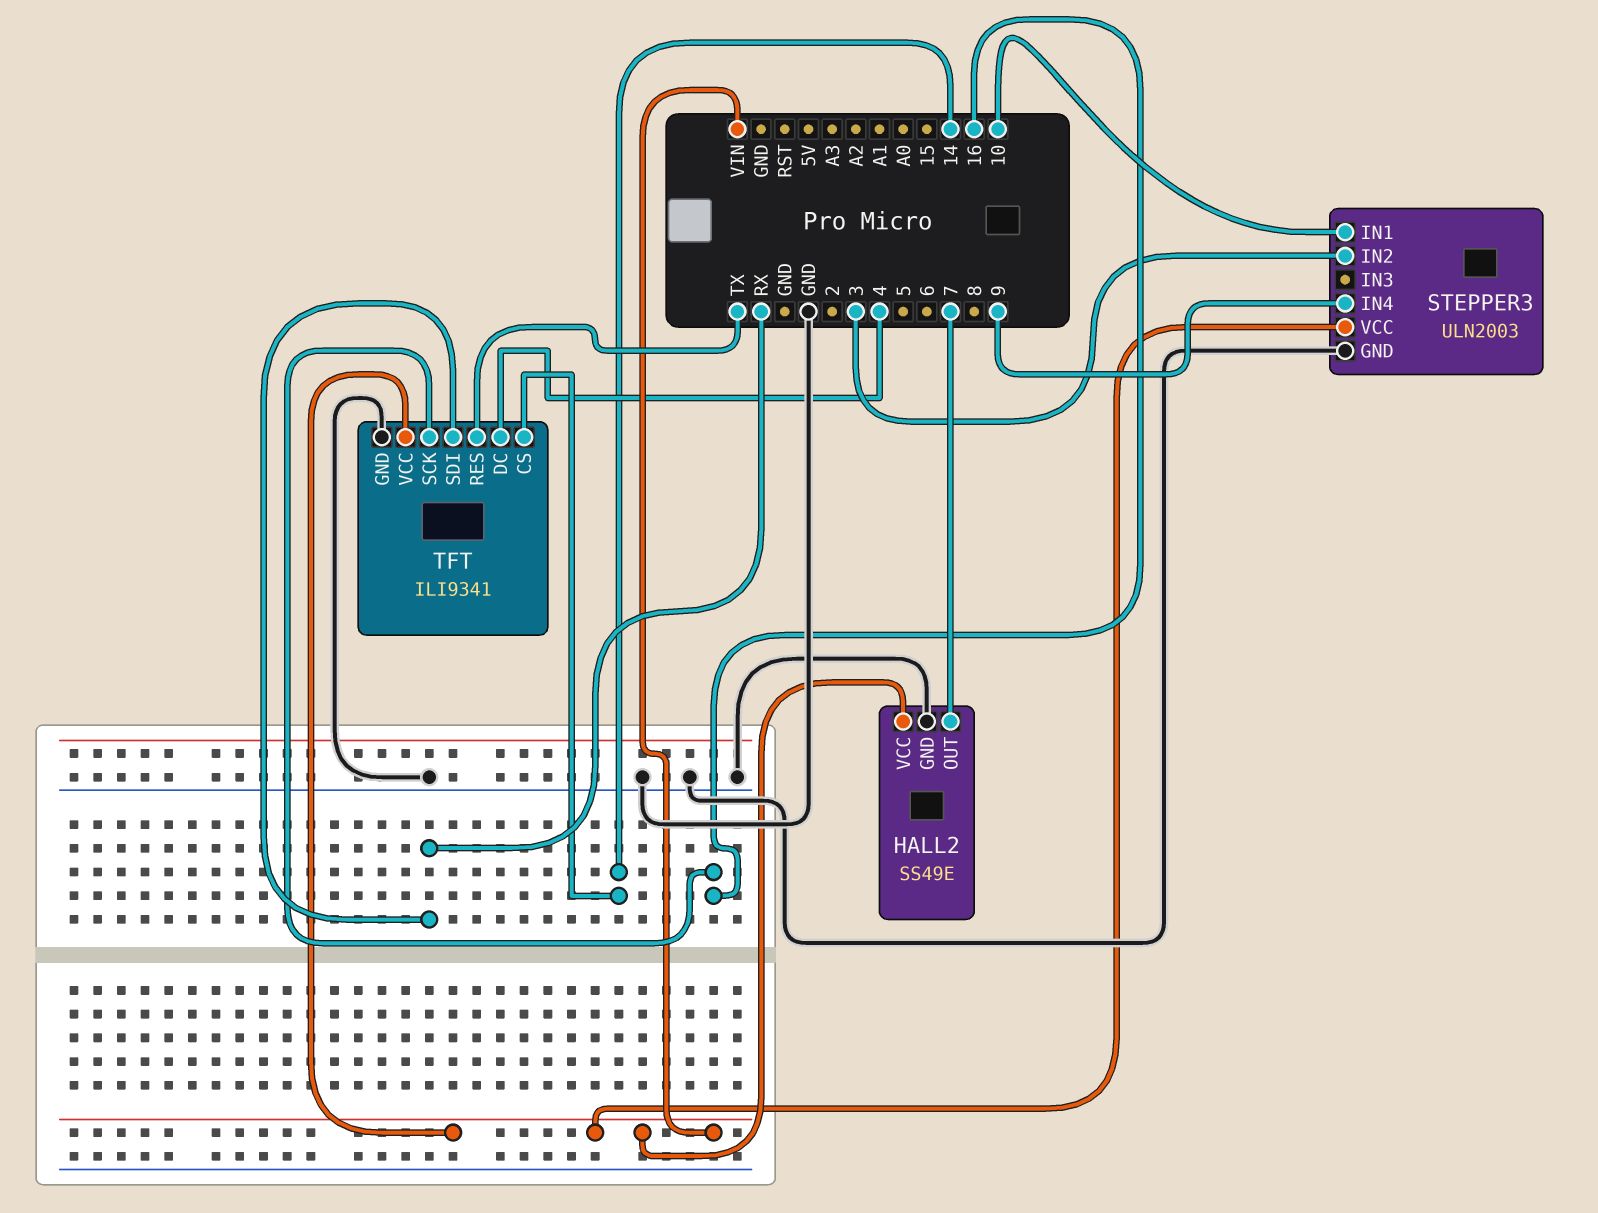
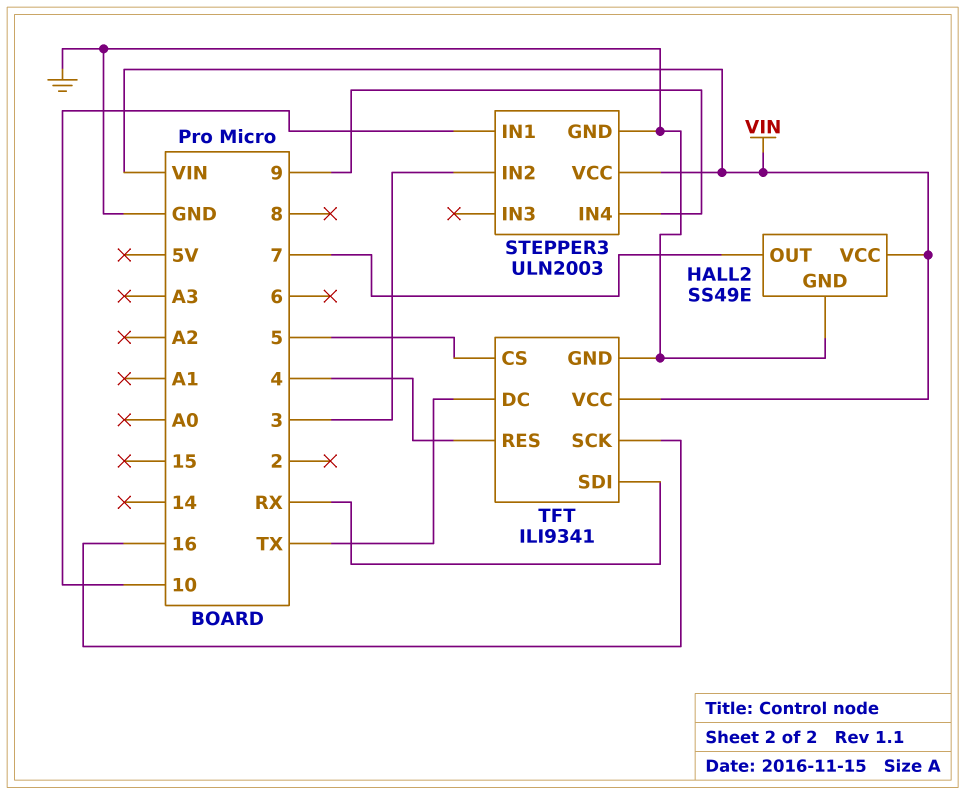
TFT pin CS: 14 -> 5
TFT pin DC: 4 -> TX
TFT pin RES: TX -> 4

